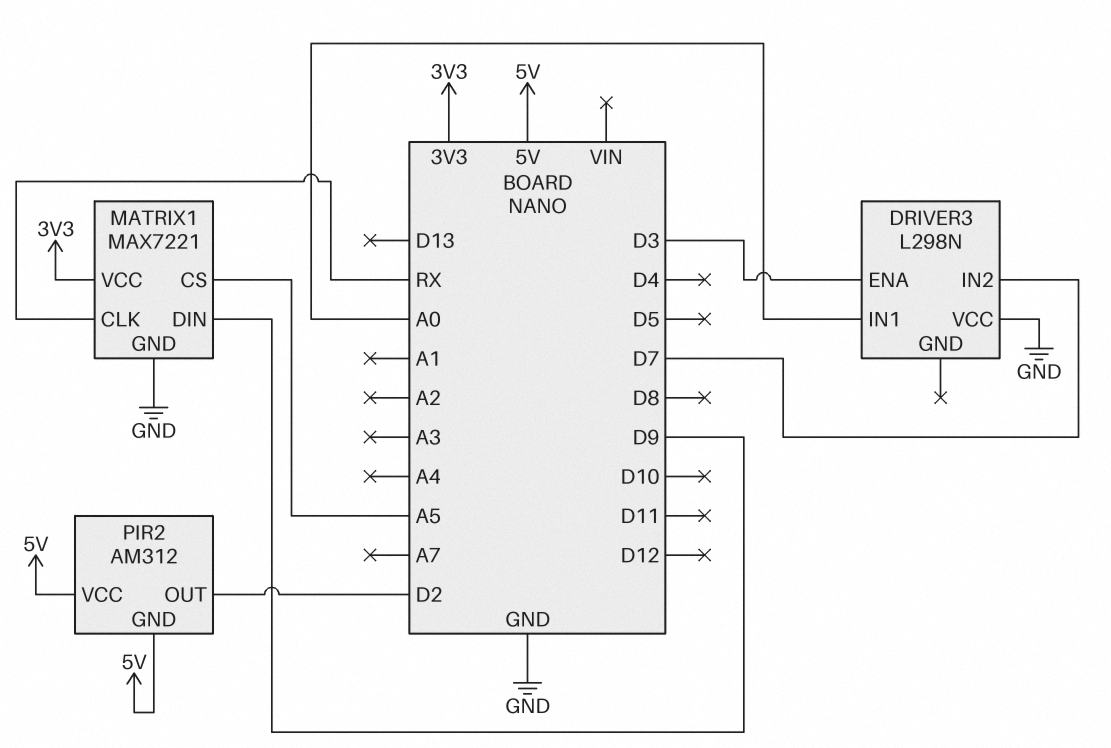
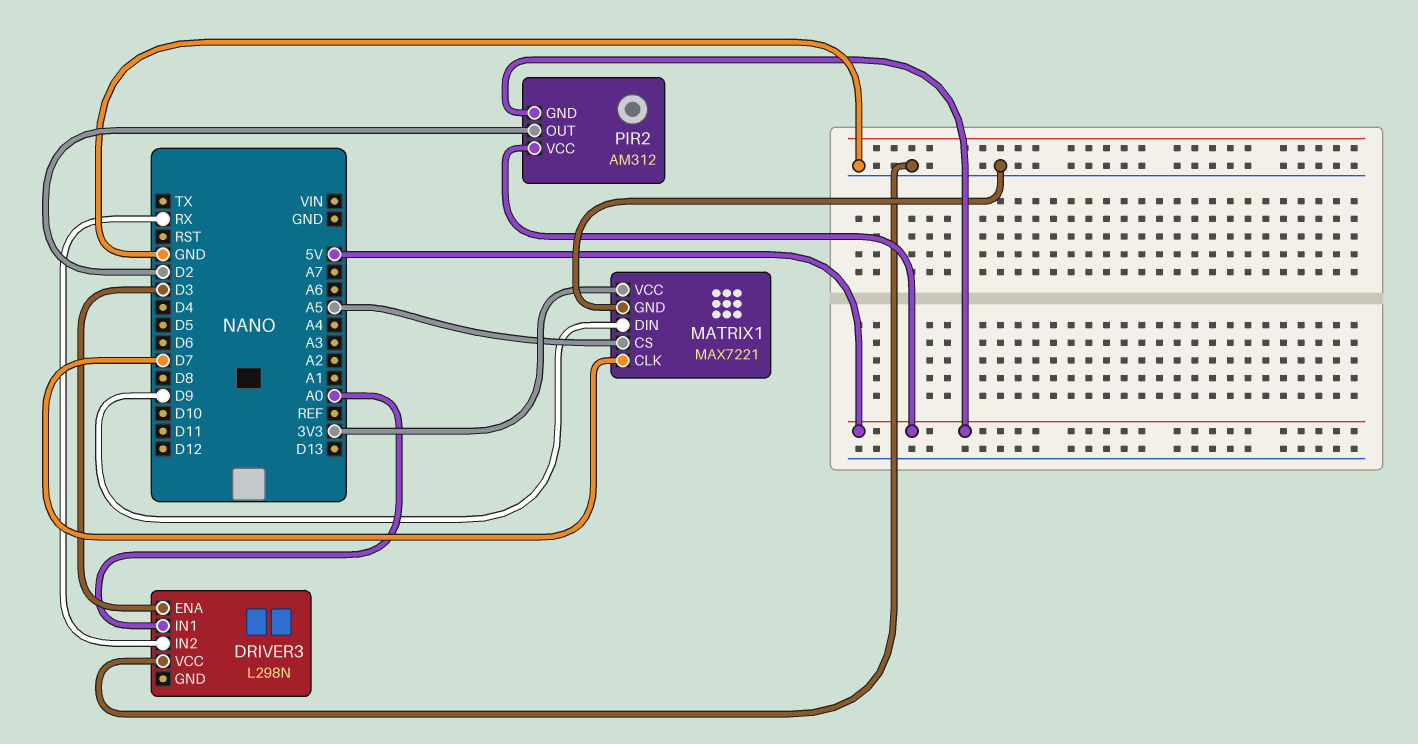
DRIVER3 pin IN2: D7 -> RX
MATRIX1 pin CLK: RX -> D7

